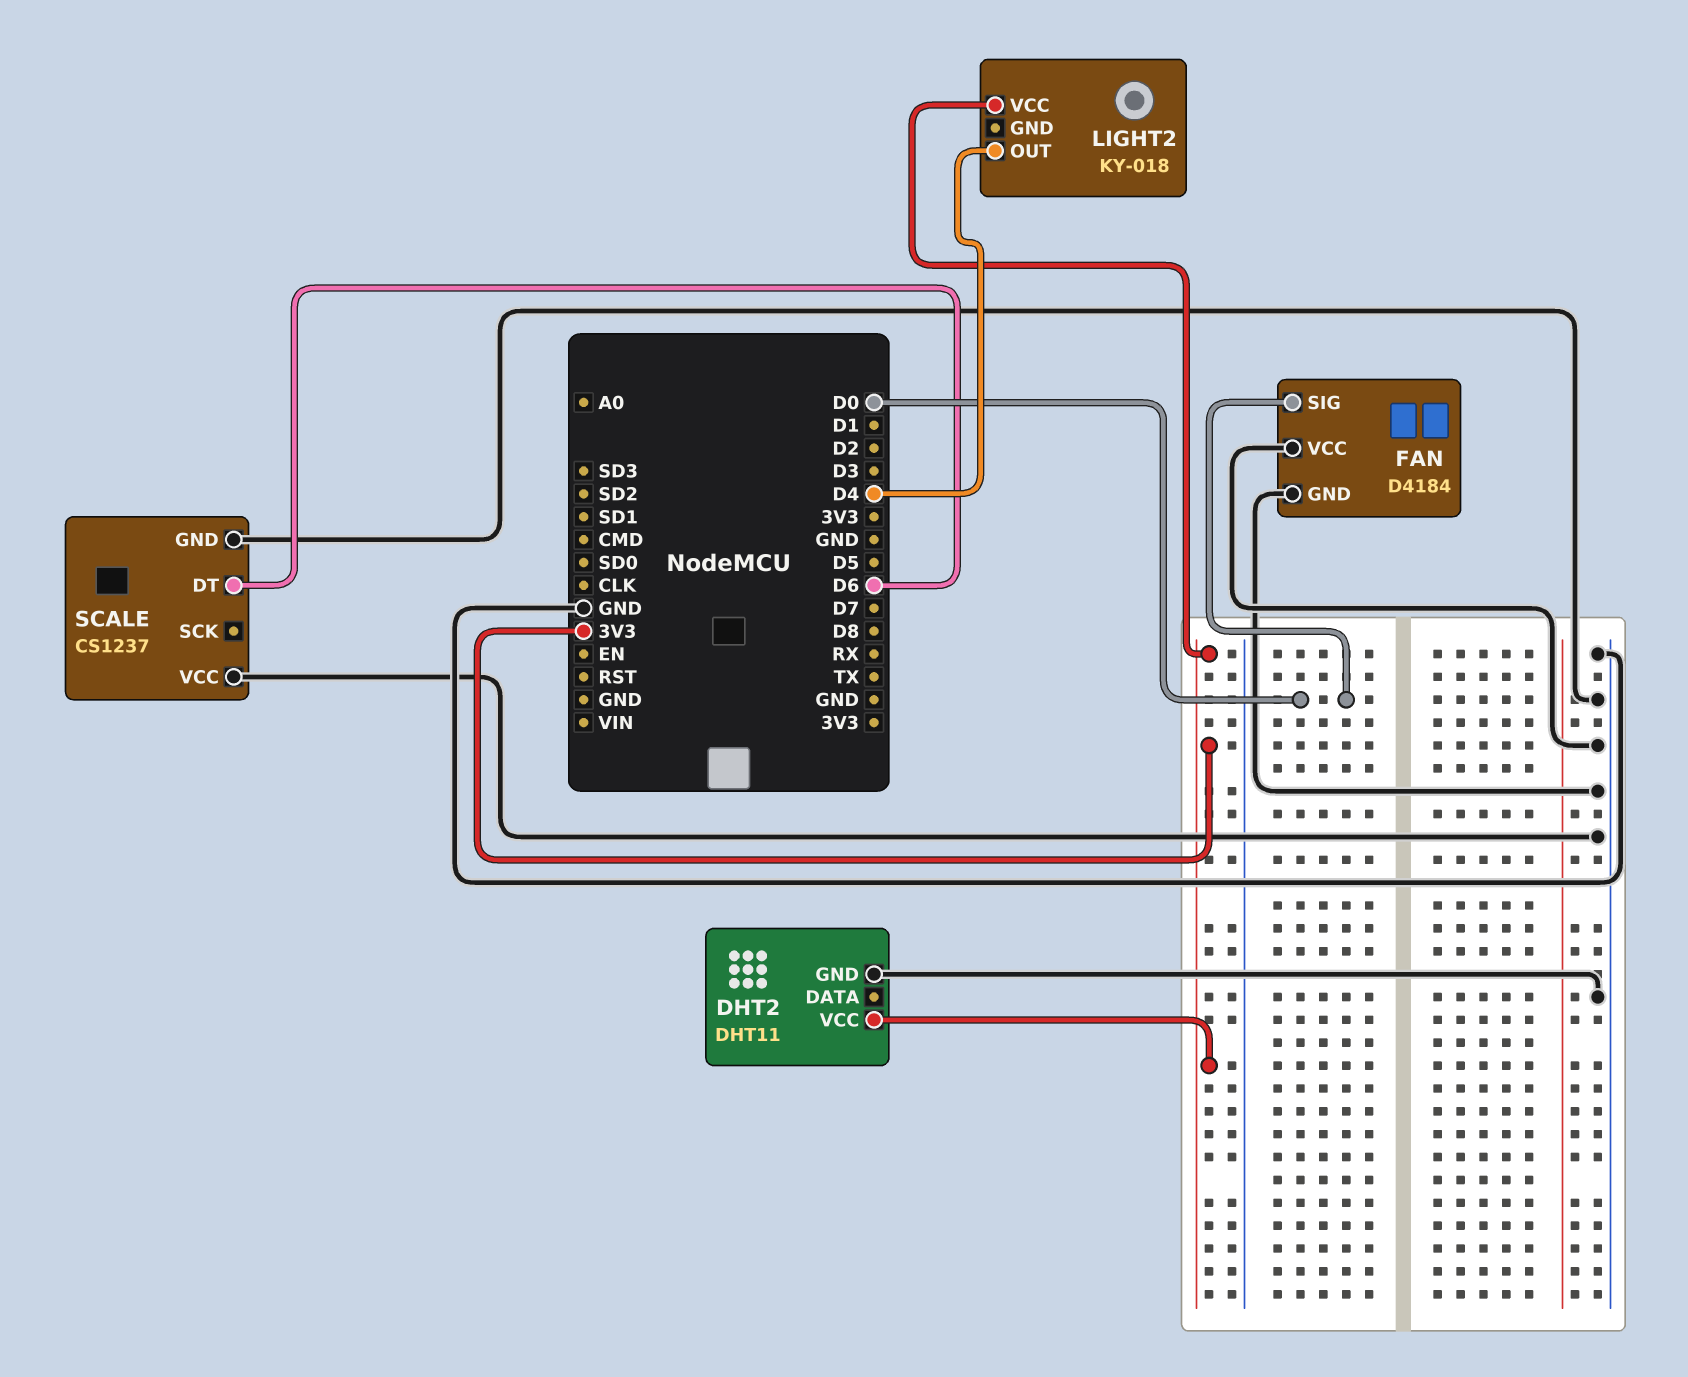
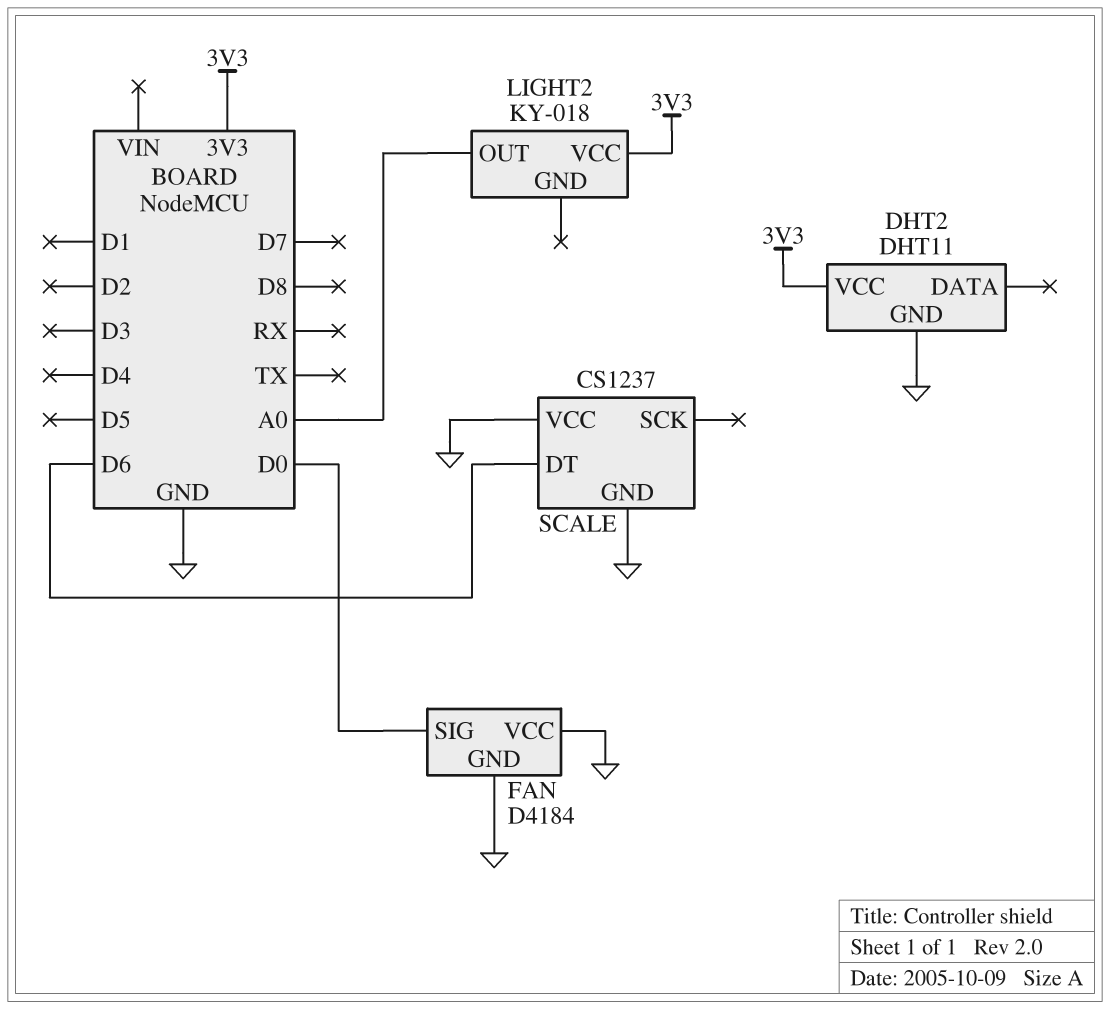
LIGHT2 pin OUT: D4 -> A0

